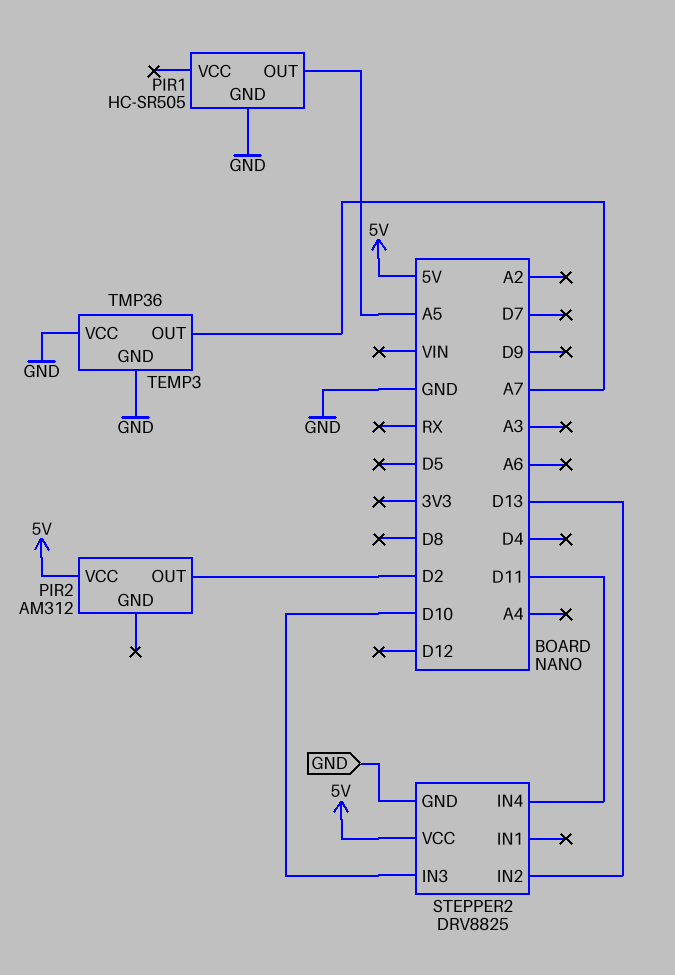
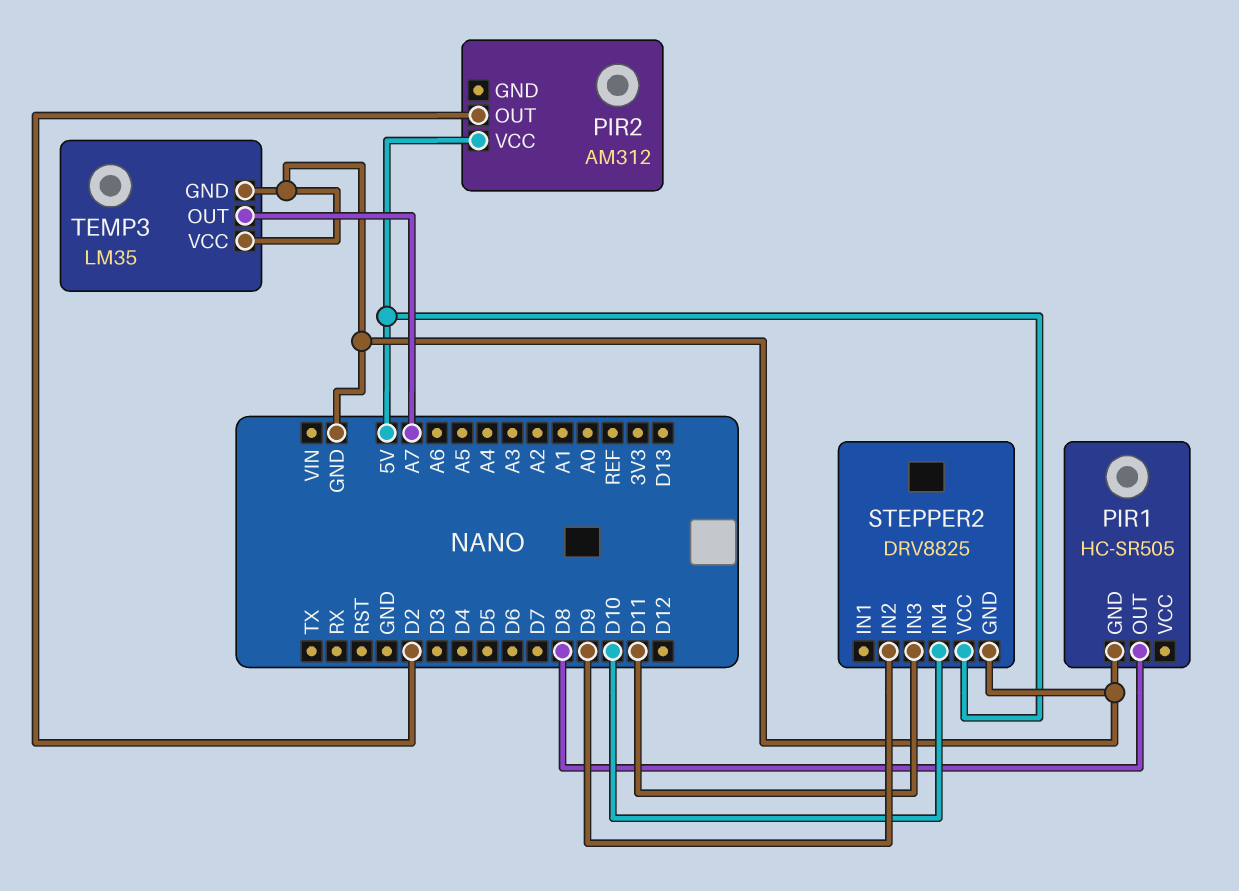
PIR1 pin OUT: A5 -> D8
STEPPER2 pin IN2: D13 -> D9
STEPPER2 pin IN3: D10 -> D11
STEPPER2 pin IN4: D11 -> D10
TEMP3: TMP36 -> LM35

